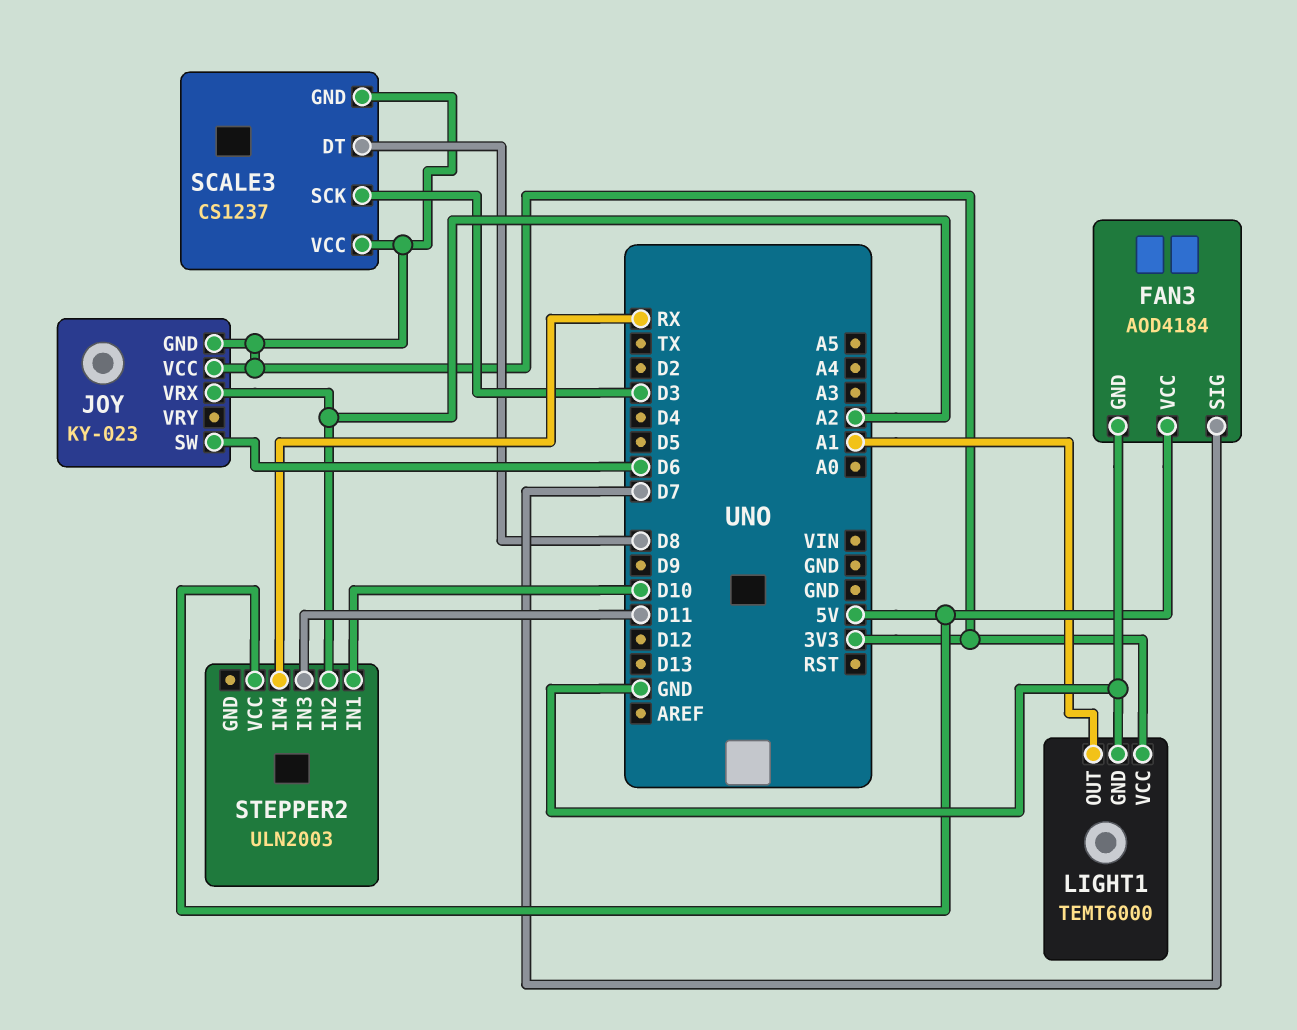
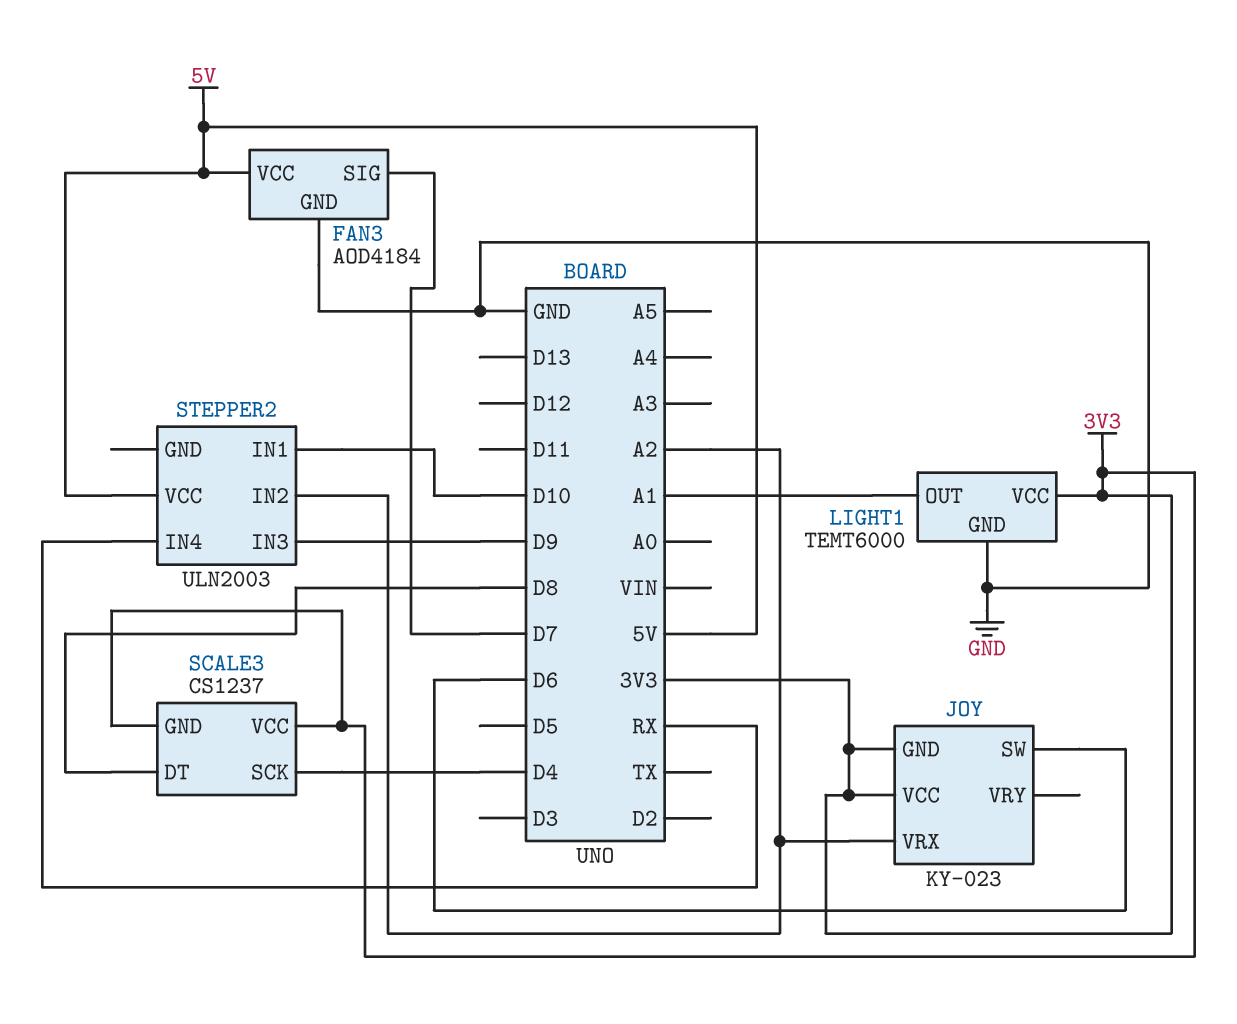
SCALE3 pin SCK: D3 -> D4
STEPPER2 pin IN3: D11 -> D9

